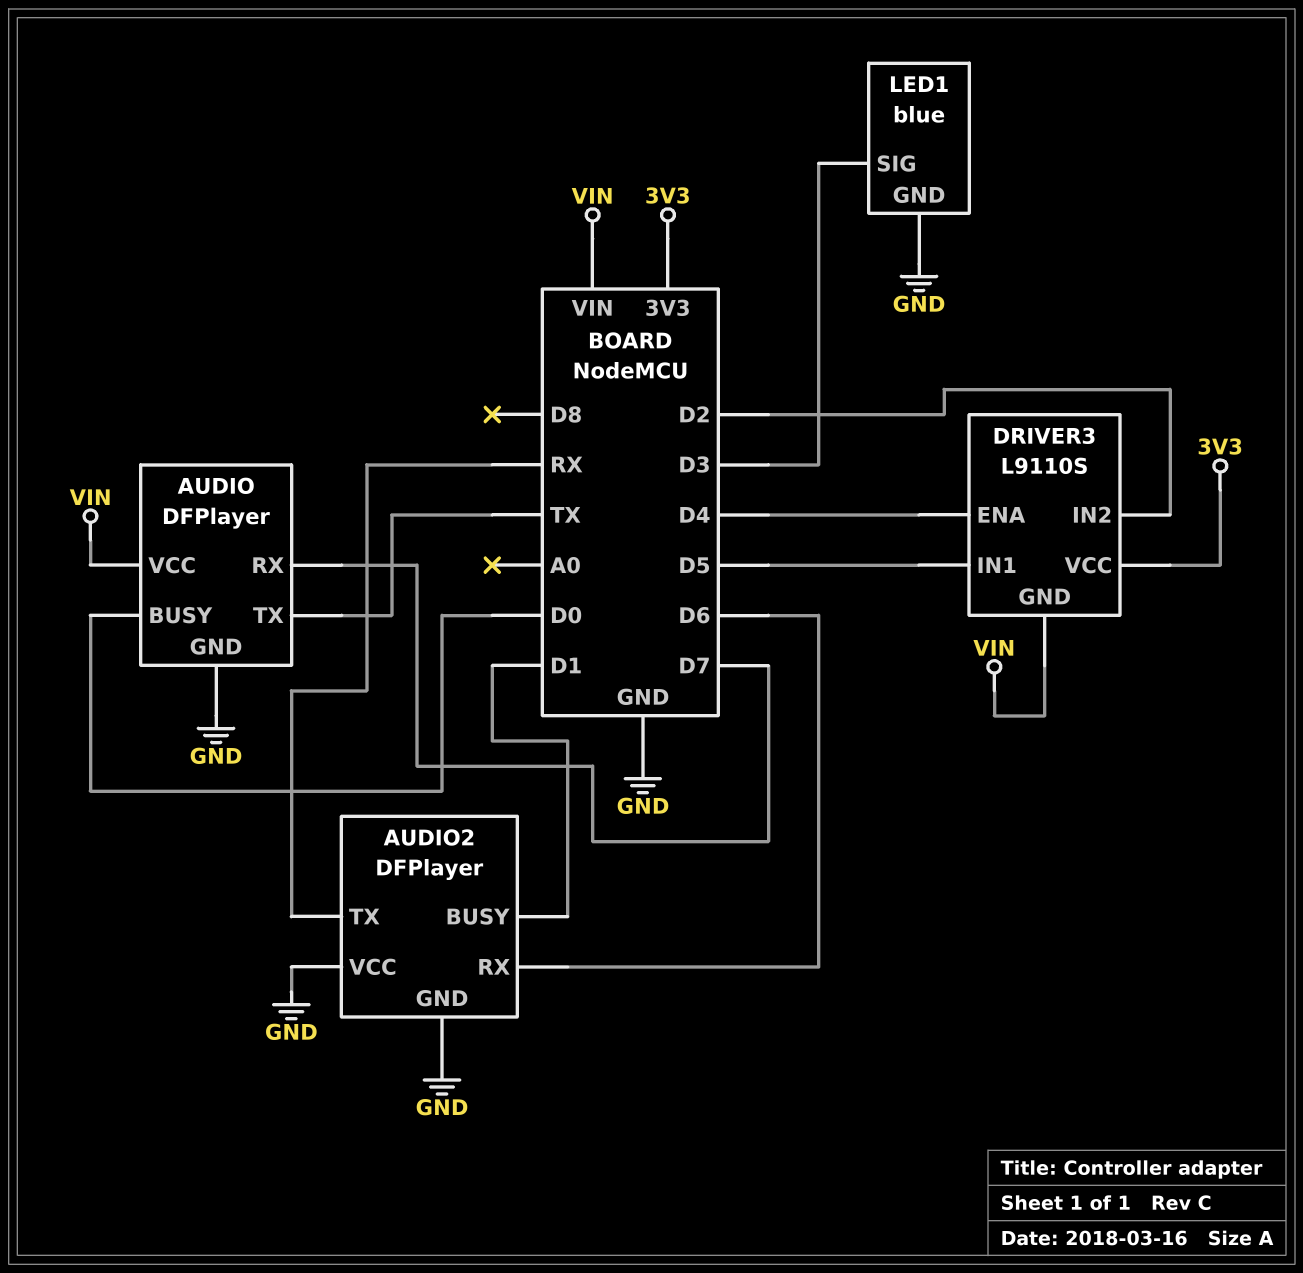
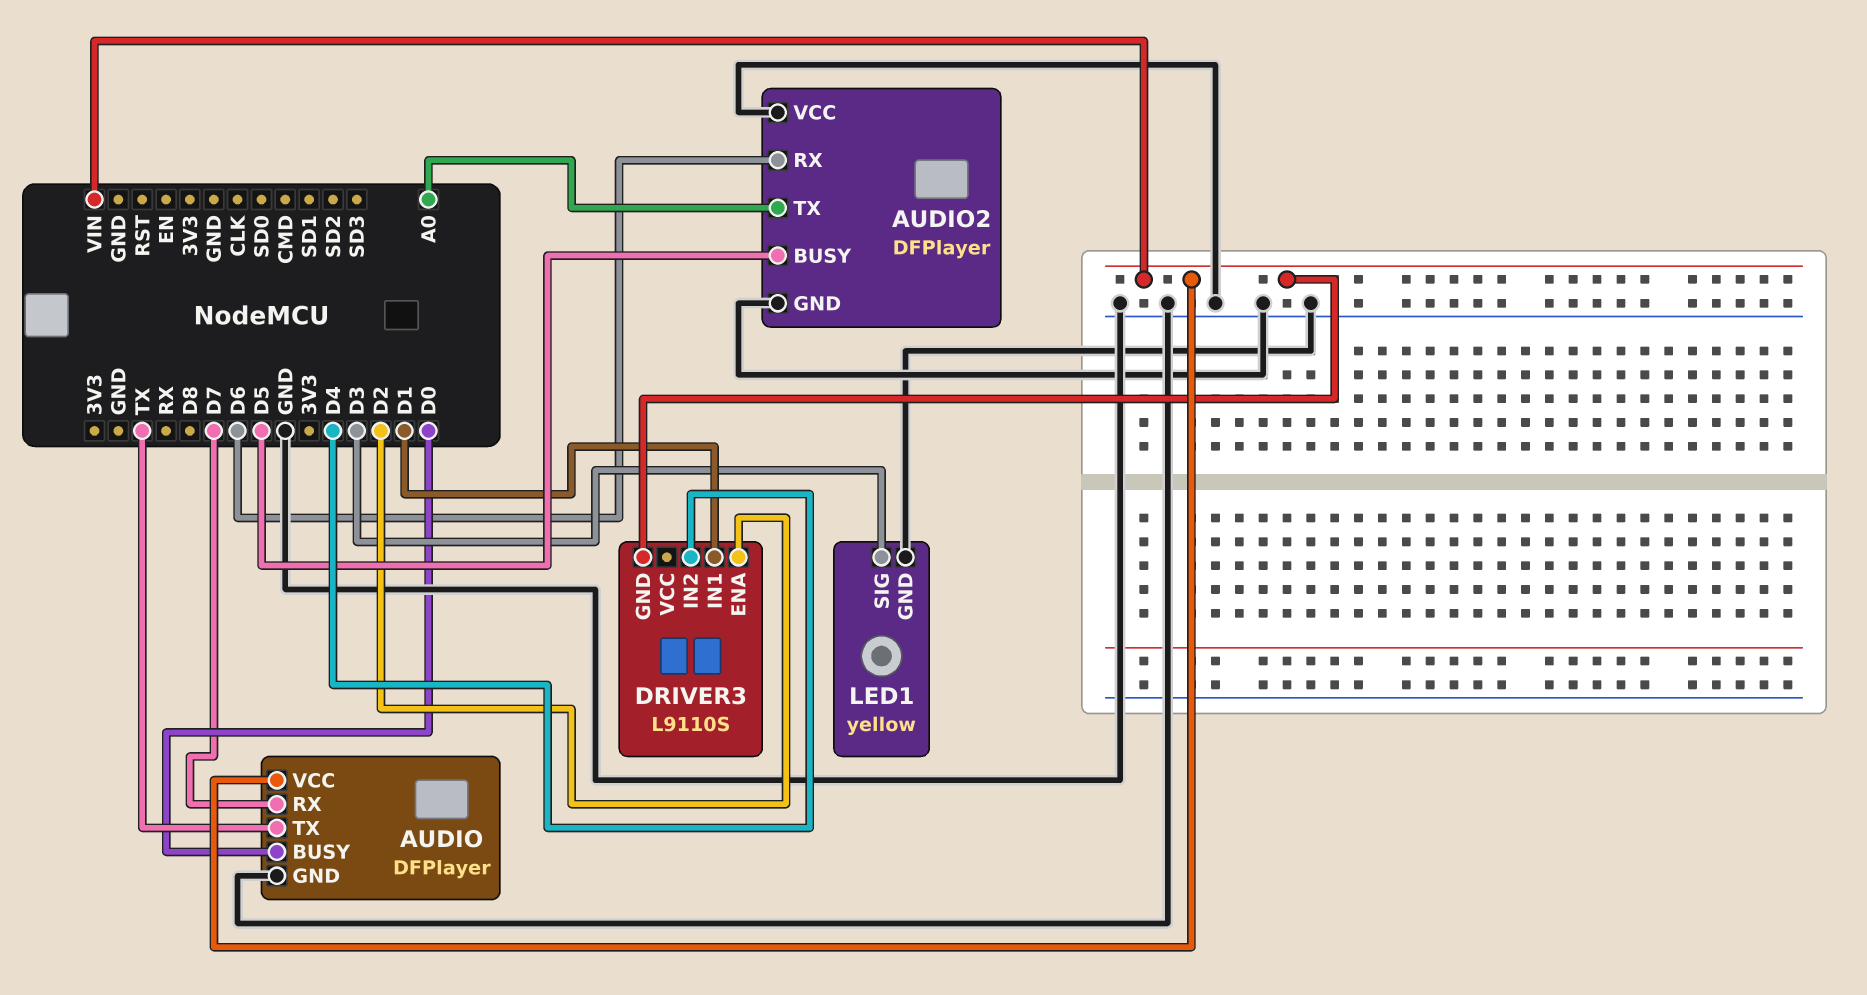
AUDIO2 pin BUSY: D1 -> D5
AUDIO2 pin TX: RX -> A0
DRIVER3 pin ENA: D4 -> D2
DRIVER3 pin IN1: D5 -> D1
DRIVER3 pin IN2: D2 -> D4
DRIVER3 pin VCC: 3V3 -> none
LED1: blue -> yellow

